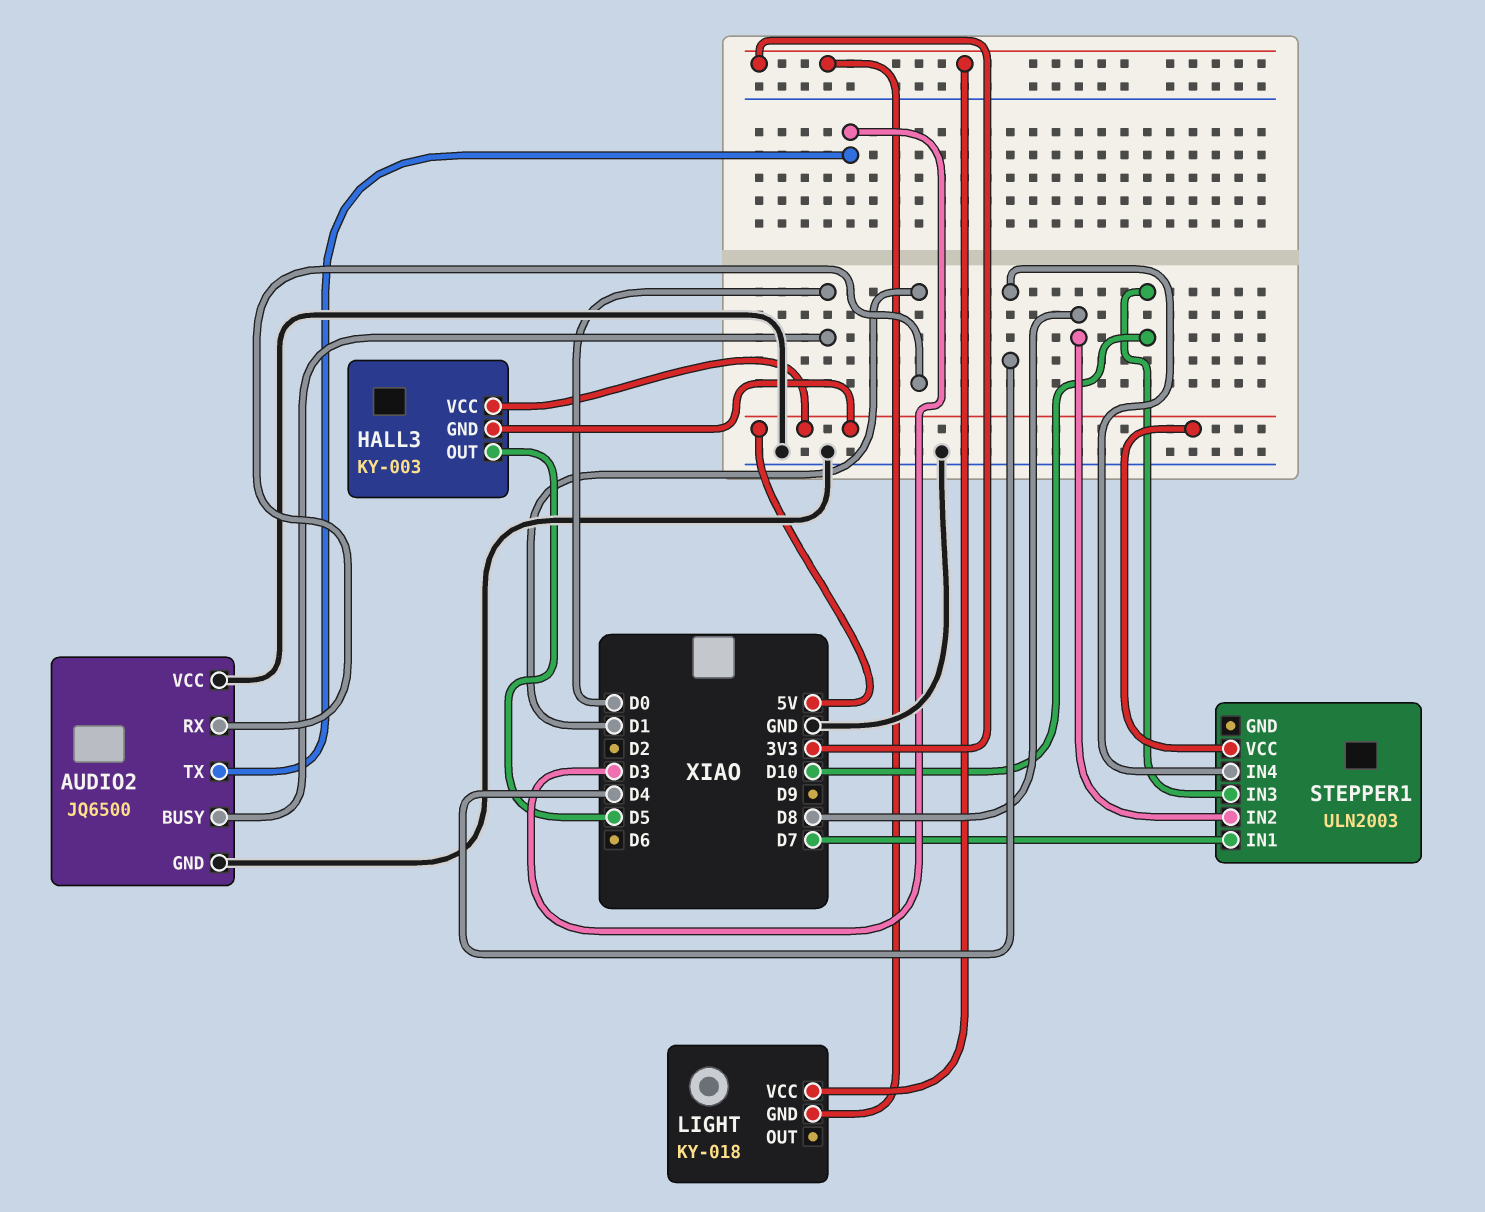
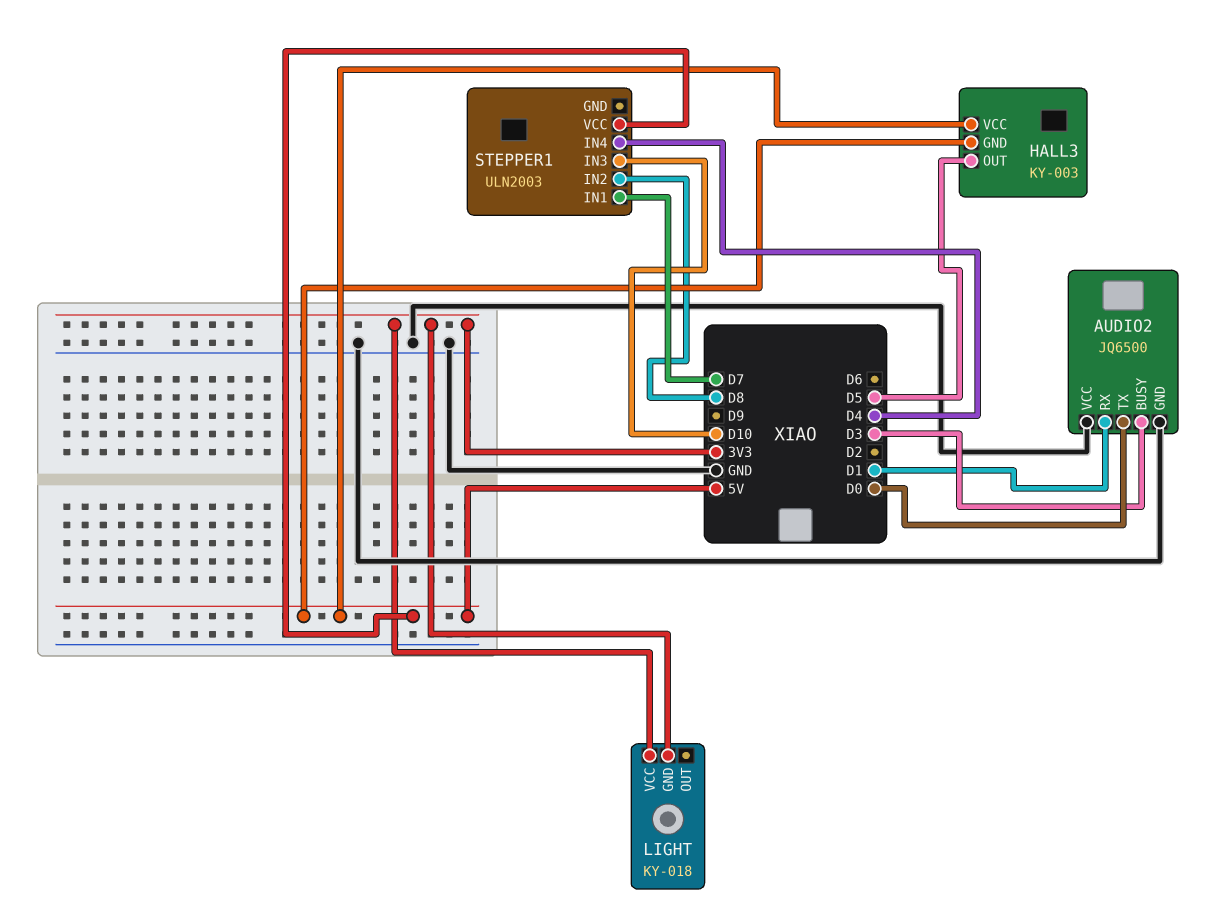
AUDIO2 pin BUSY: D0 -> D3
AUDIO2 pin TX: D3 -> D0

